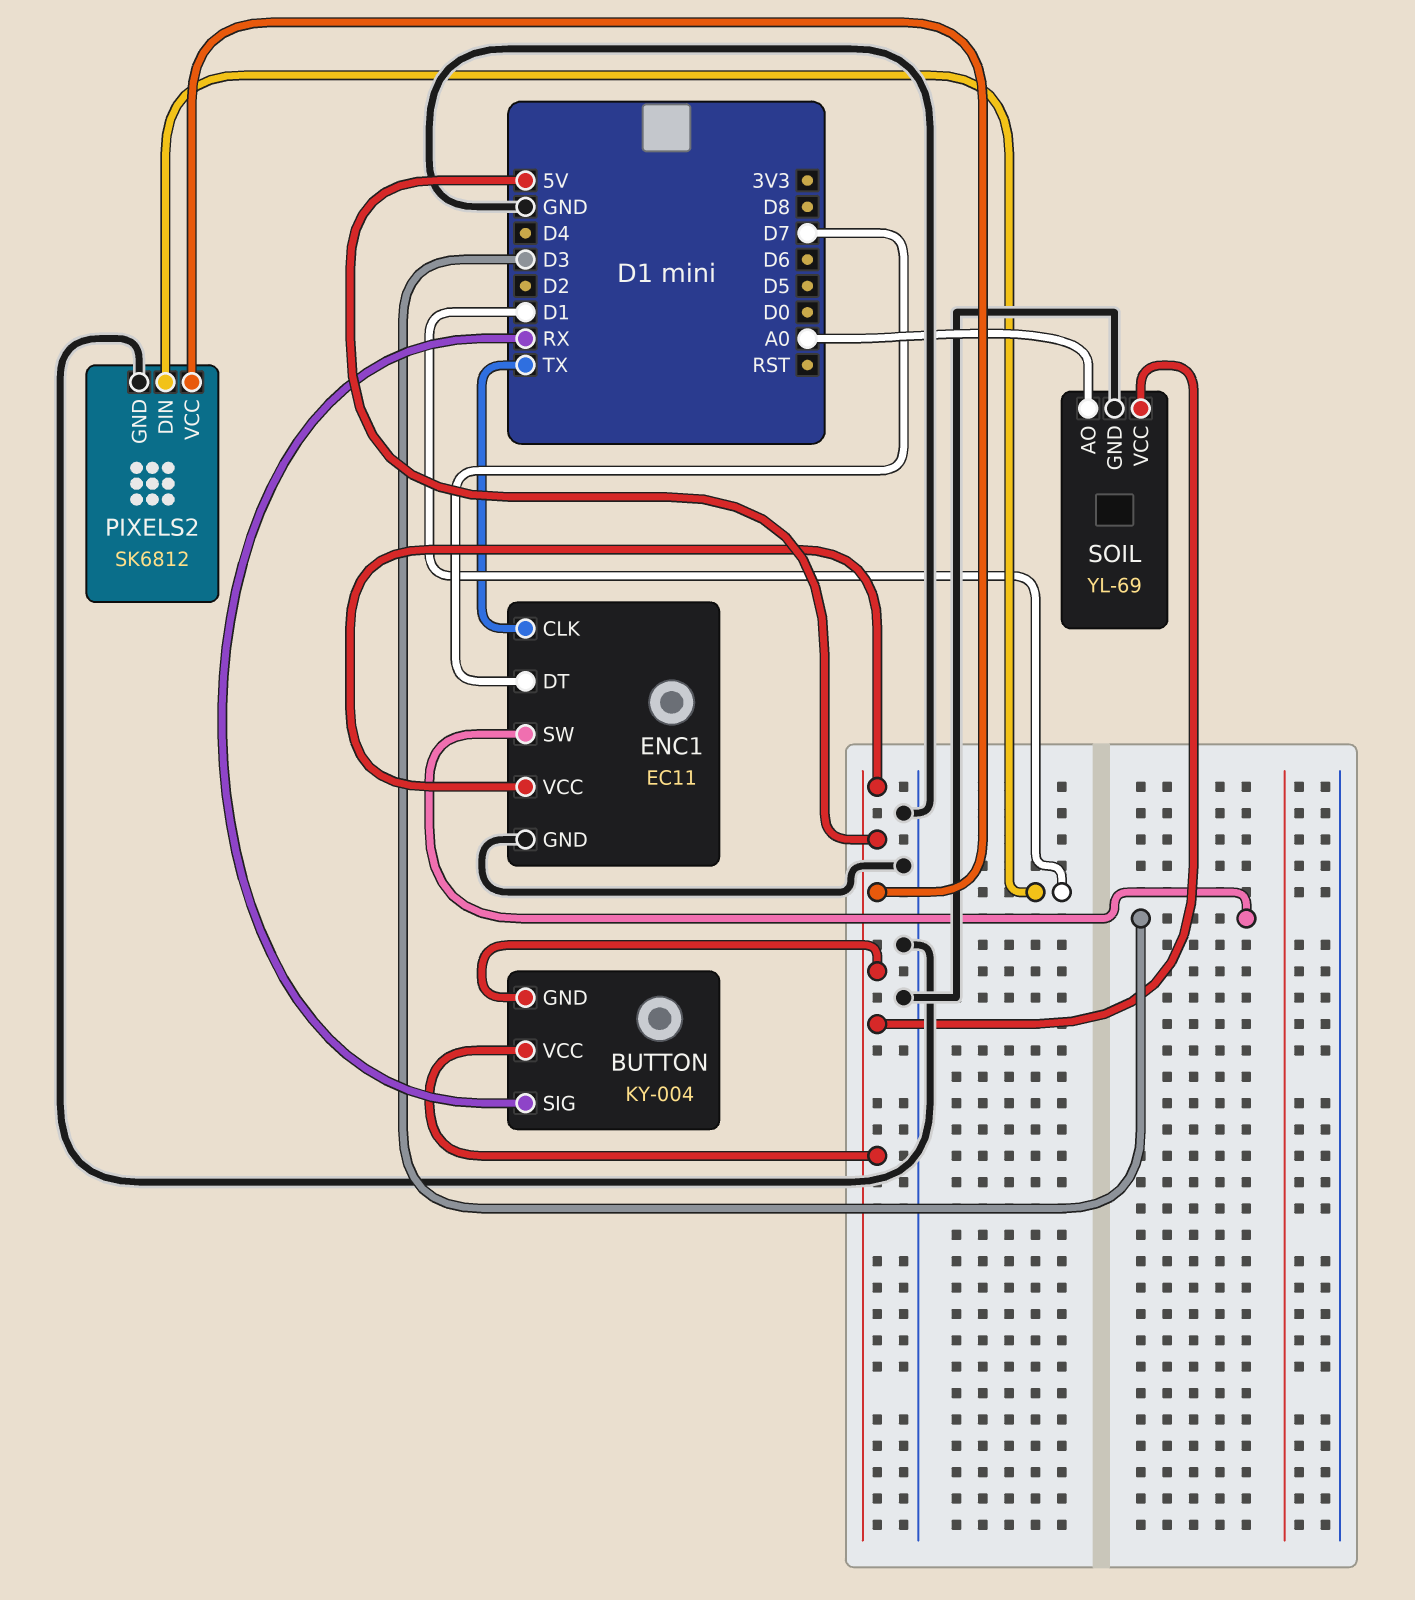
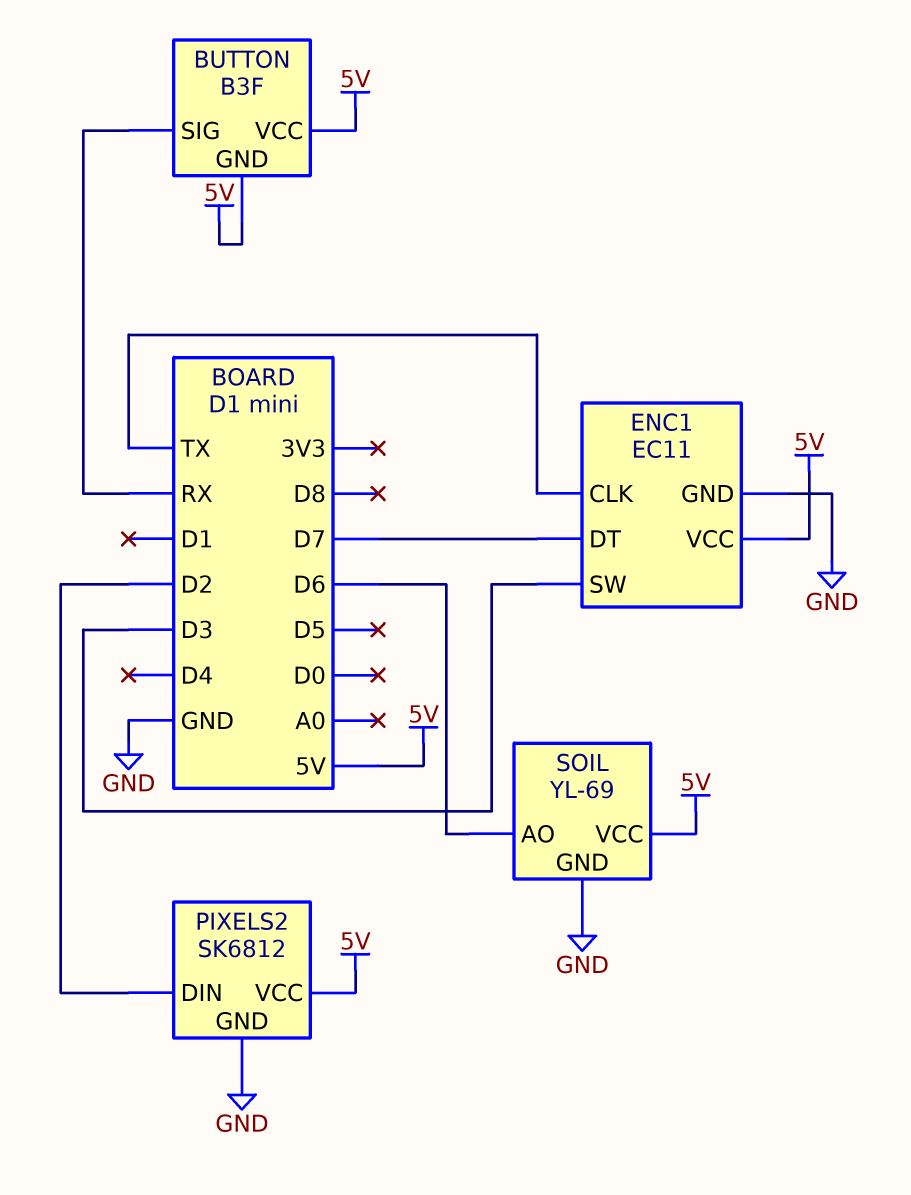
BUTTON: KY-004 -> B3F
PIXELS2 pin DIN: D1 -> D2
SOIL pin AO: A0 -> D6

